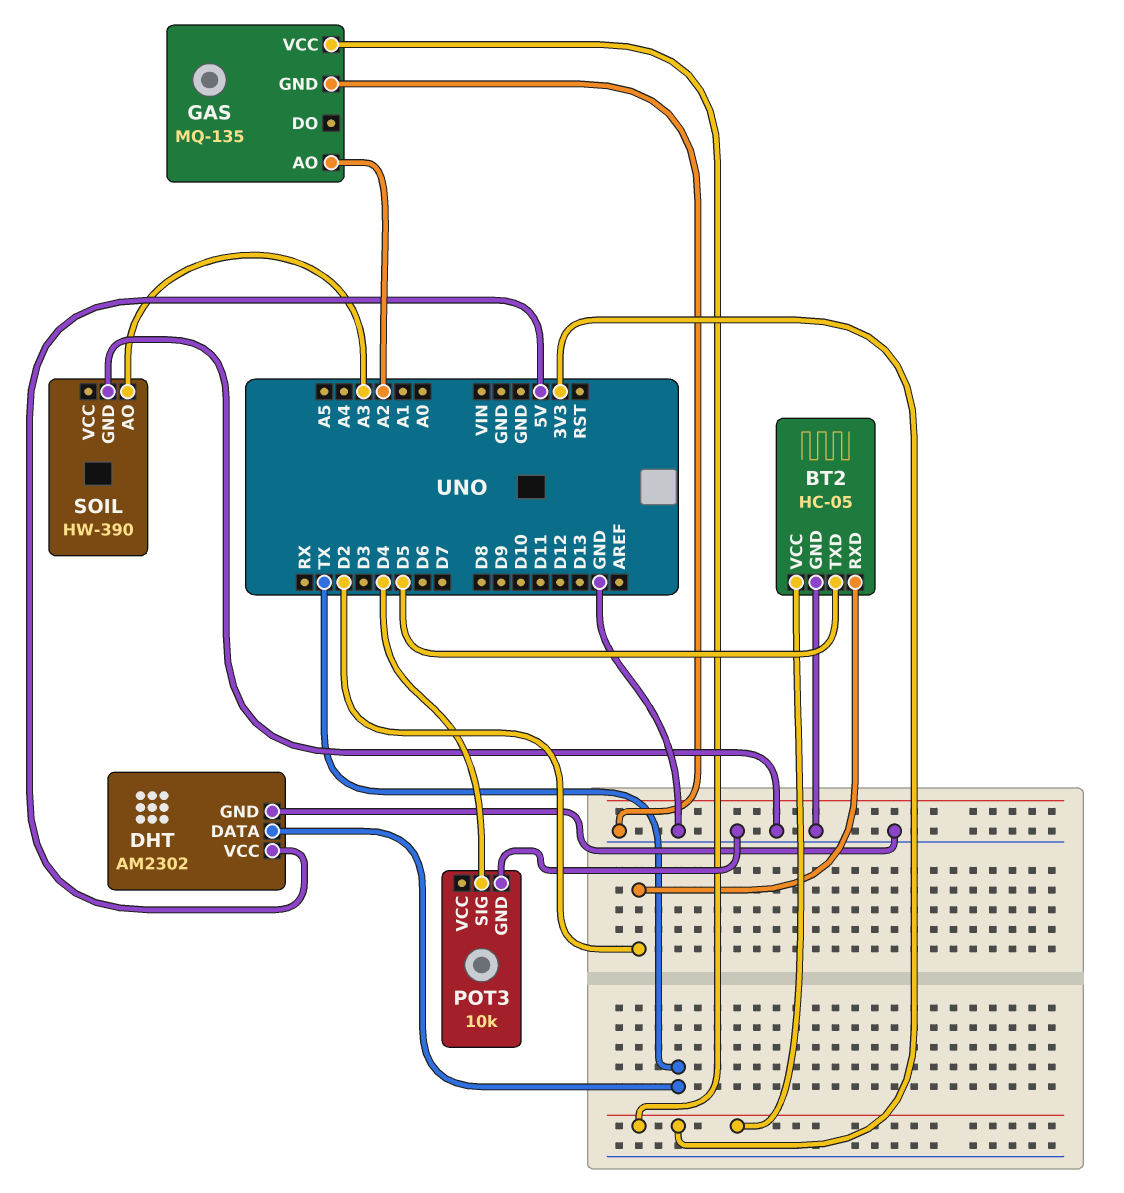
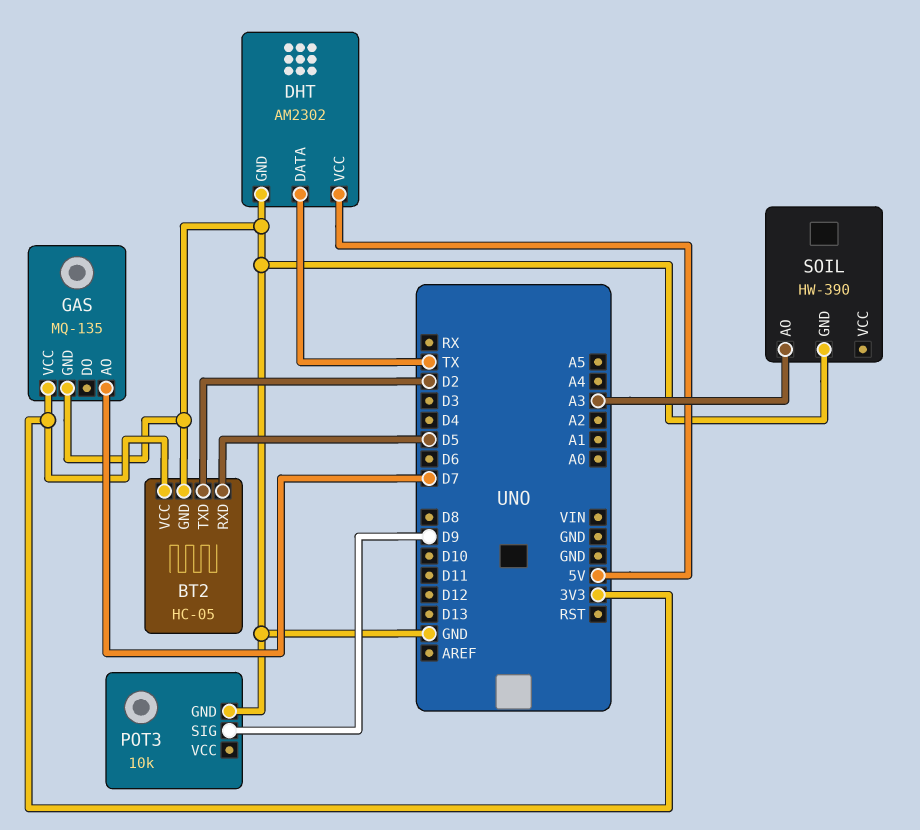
BT2 pin RXD: D2 -> D5
BT2 pin TXD: D5 -> D2
GAS pin AO: A2 -> D7
POT3 pin SIG: D4 -> D9

